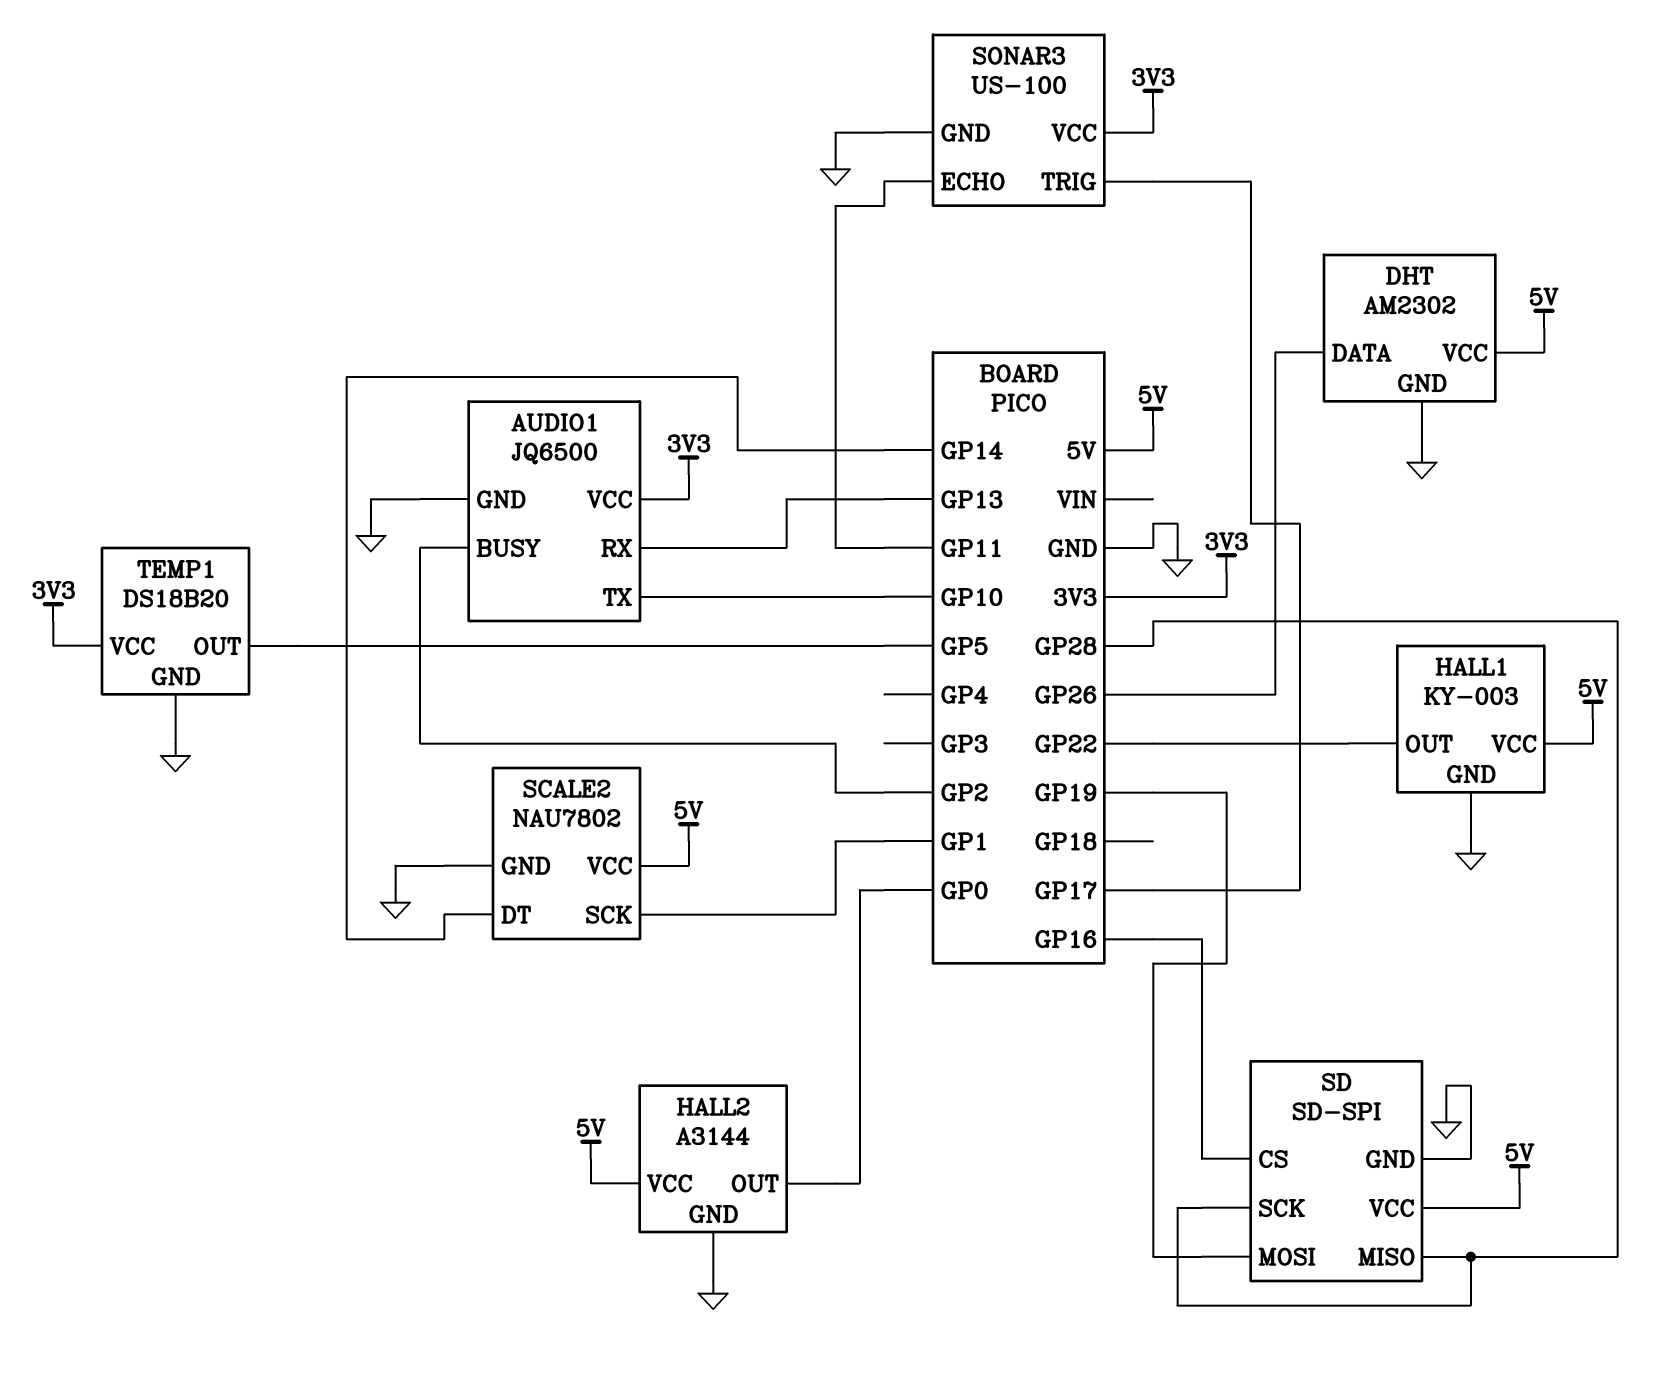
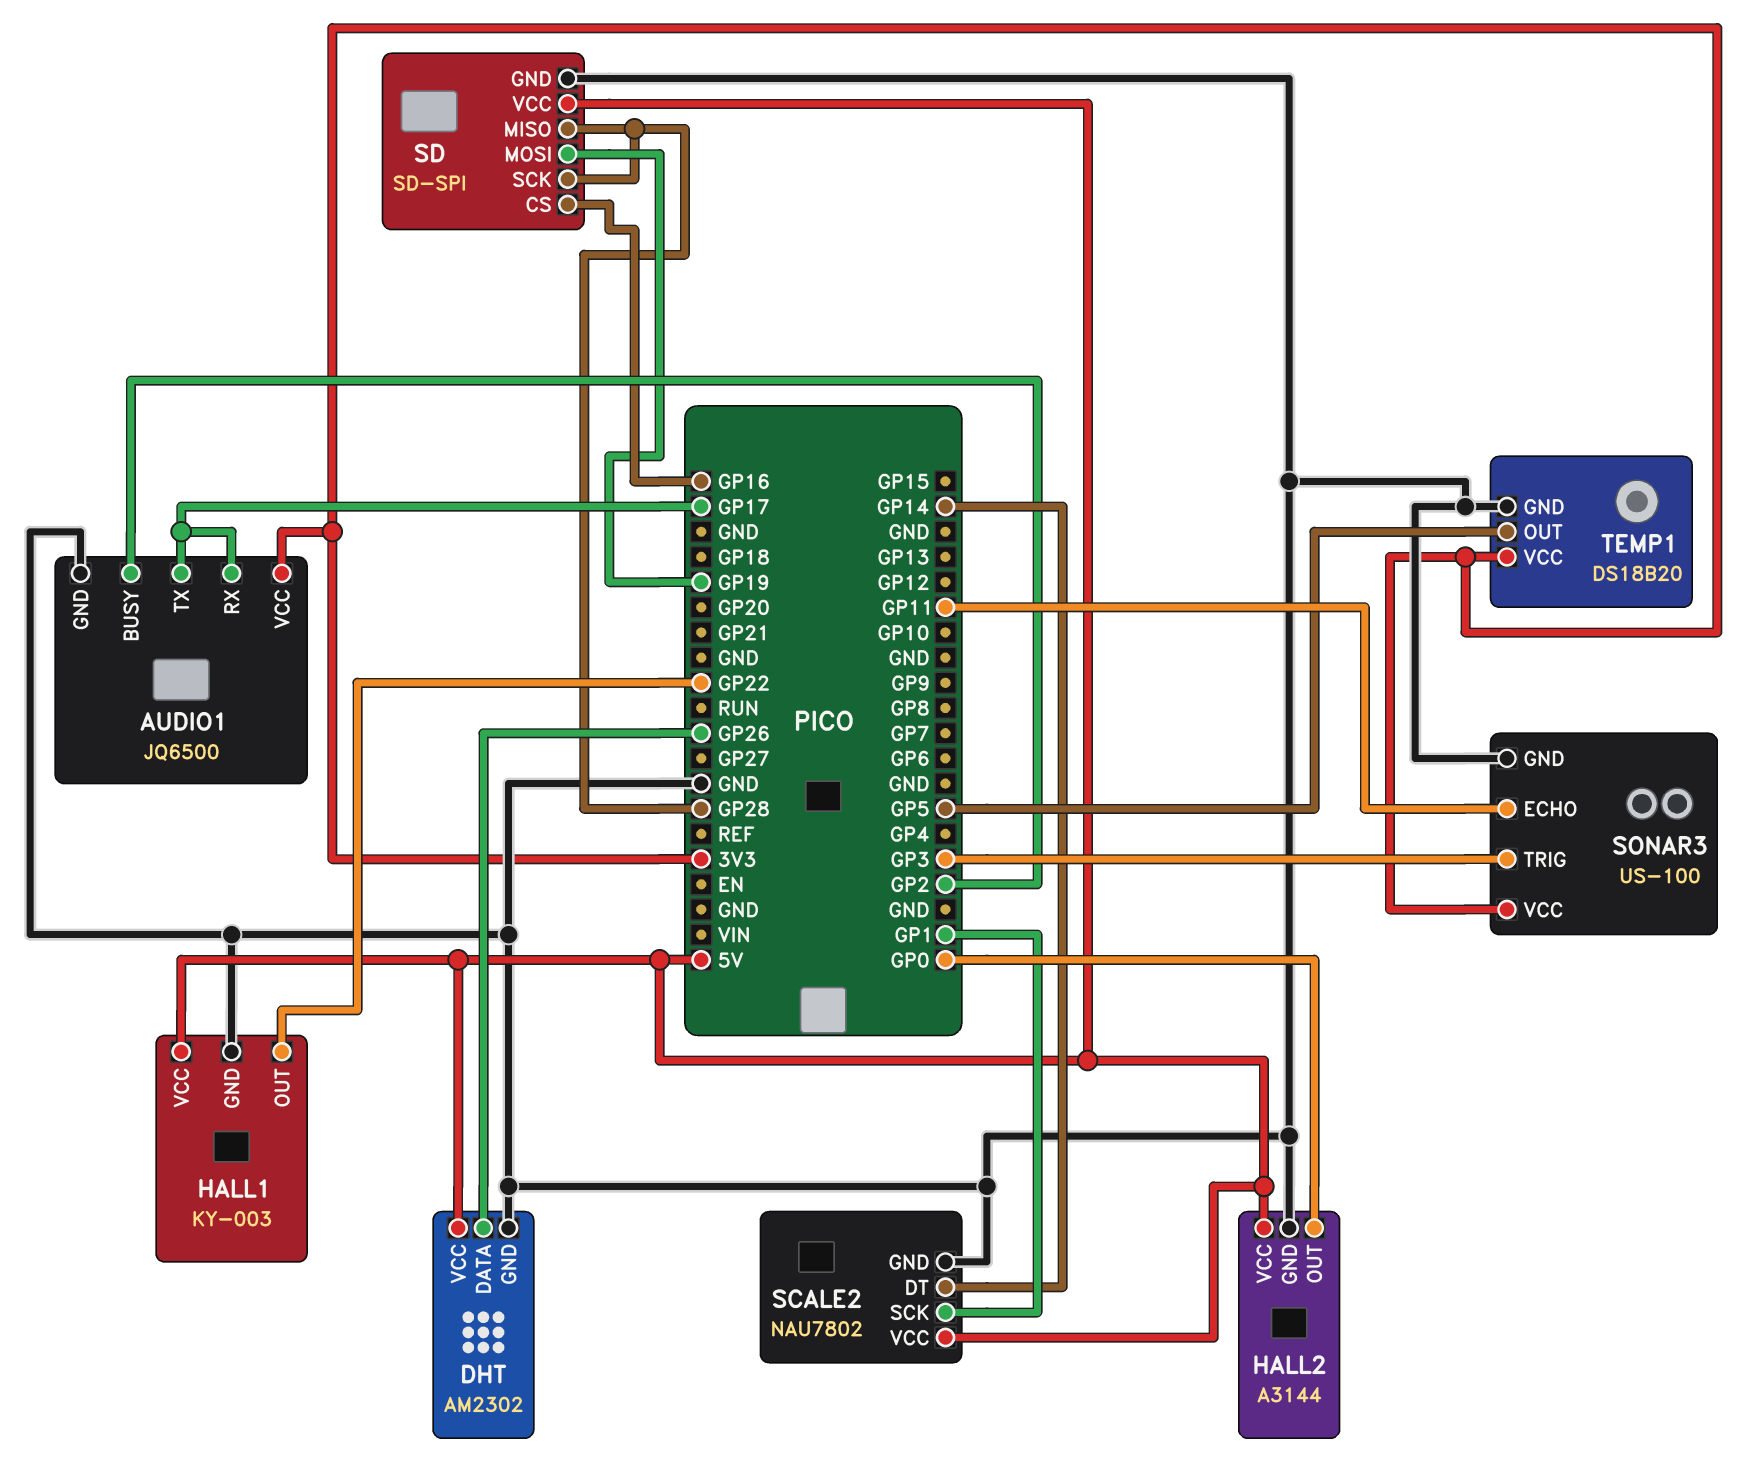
AUDIO1 pin RX: GP13 -> GP17
AUDIO1 pin TX: GP10 -> GP17
SONAR3 pin TRIG: GP17 -> GP3

